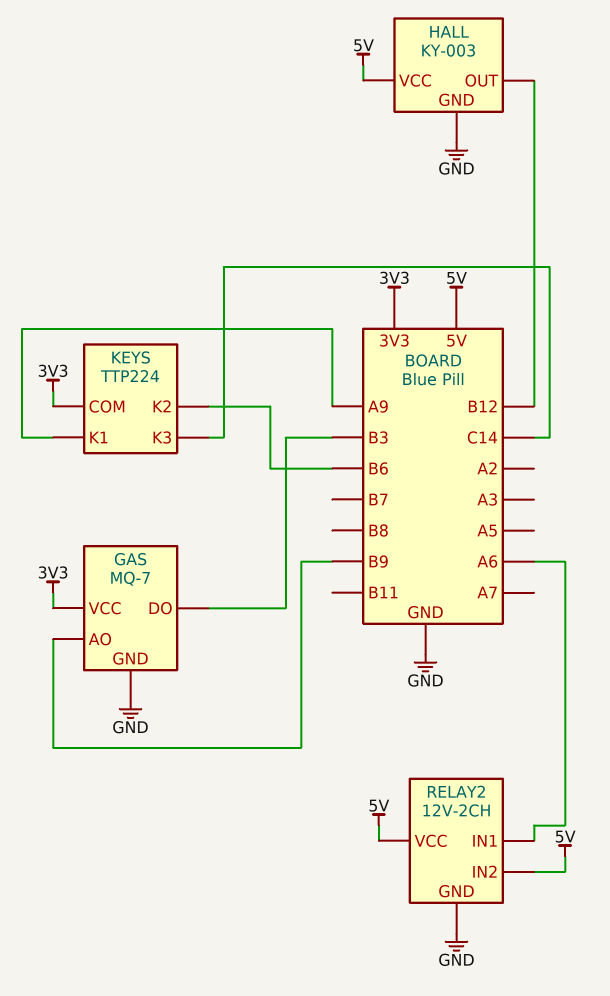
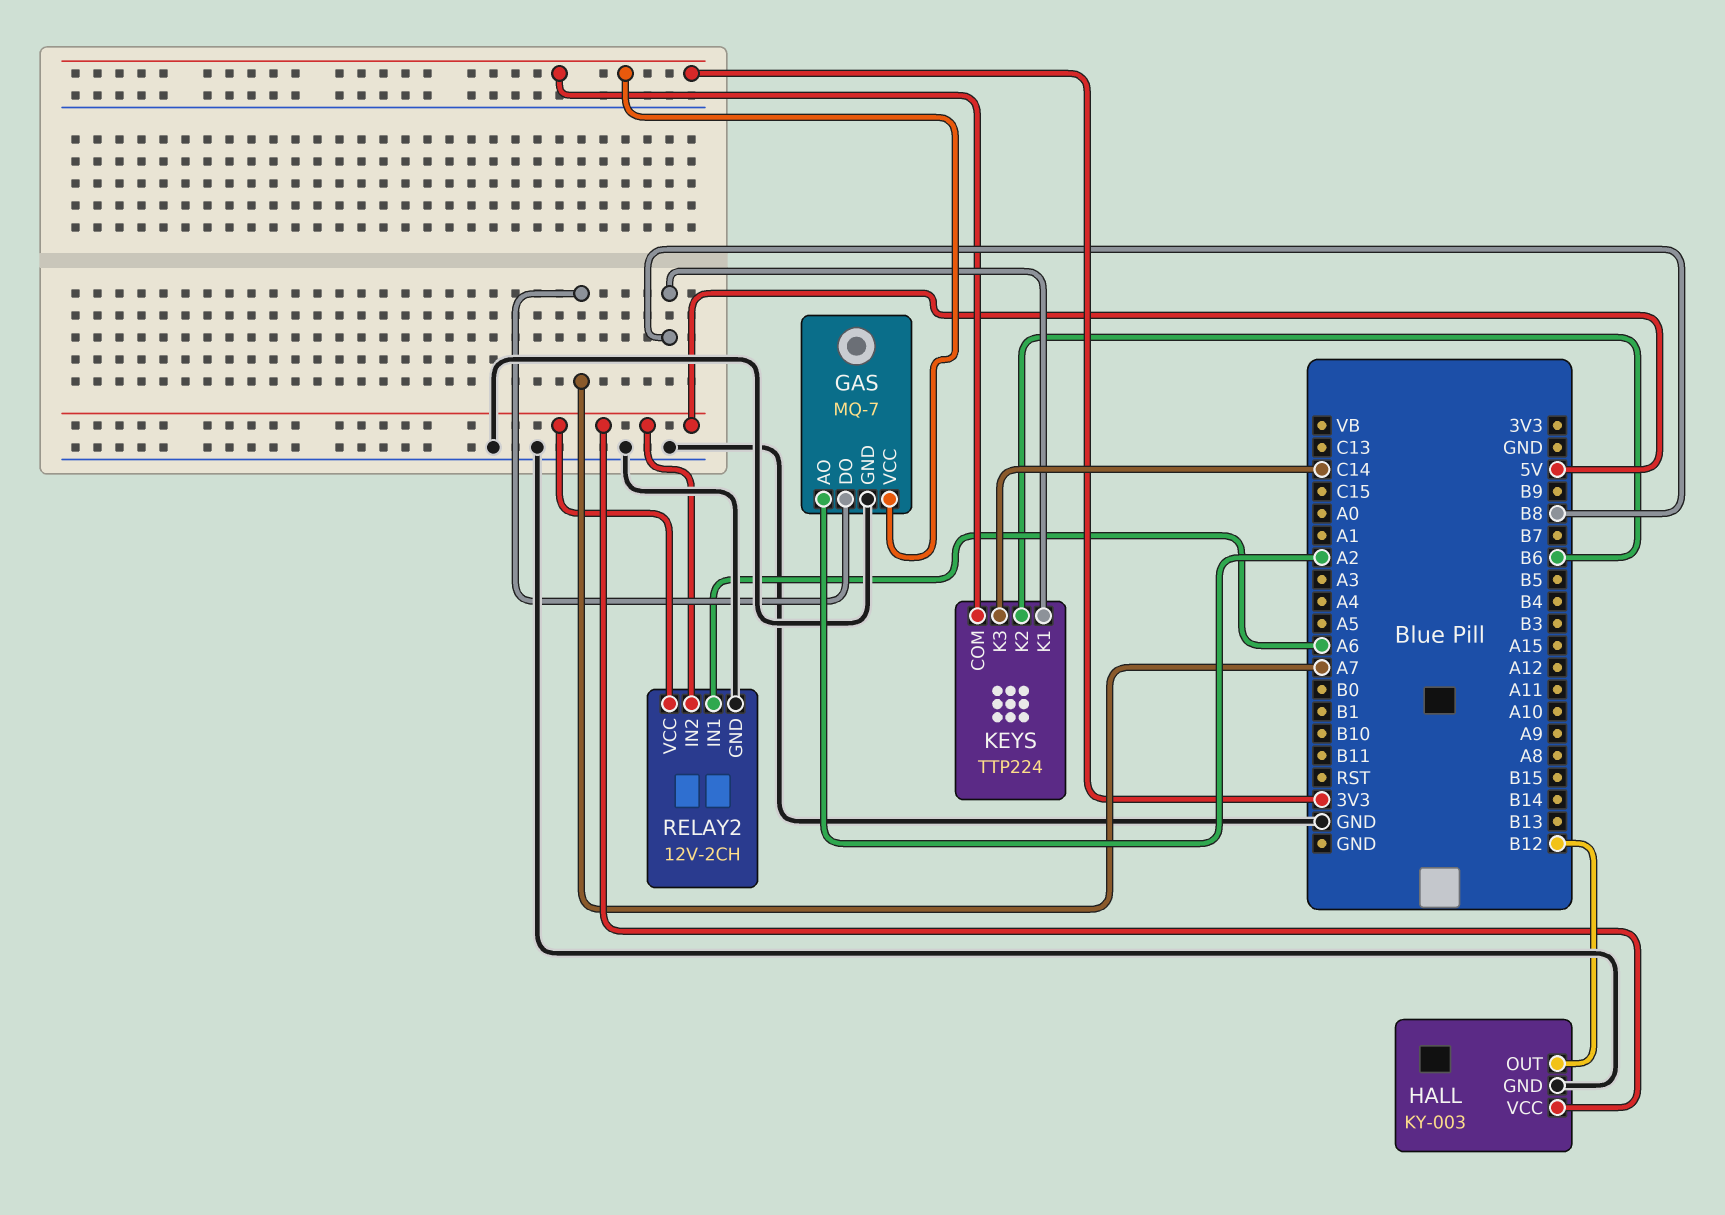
GAS pin AO: B9 -> A2
GAS pin DO: B3 -> A7
KEYS pin K1: A9 -> B8

